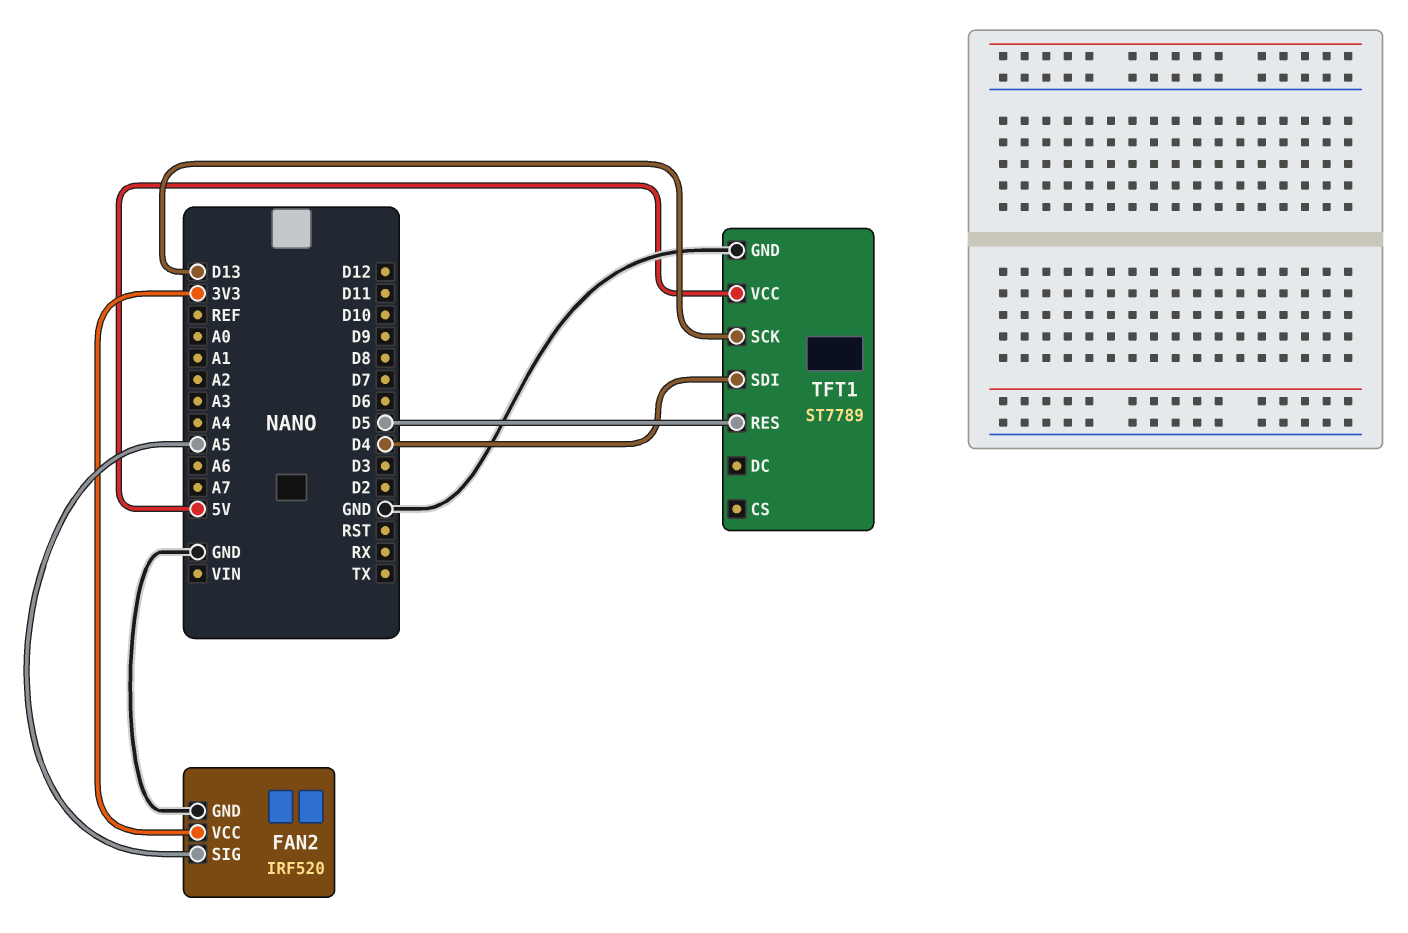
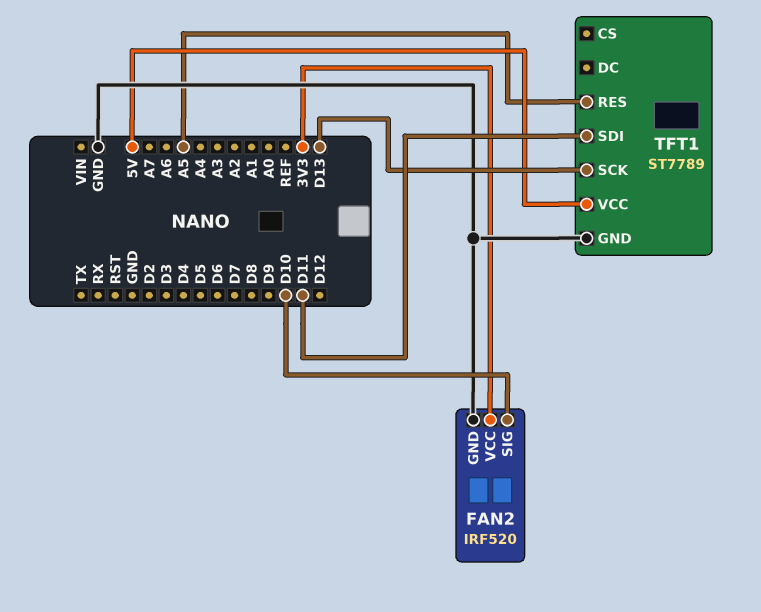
FAN2 pin SIG: A5 -> D10
TFT1 pin RES: D5 -> A5
TFT1 pin SDI: D4 -> D11

